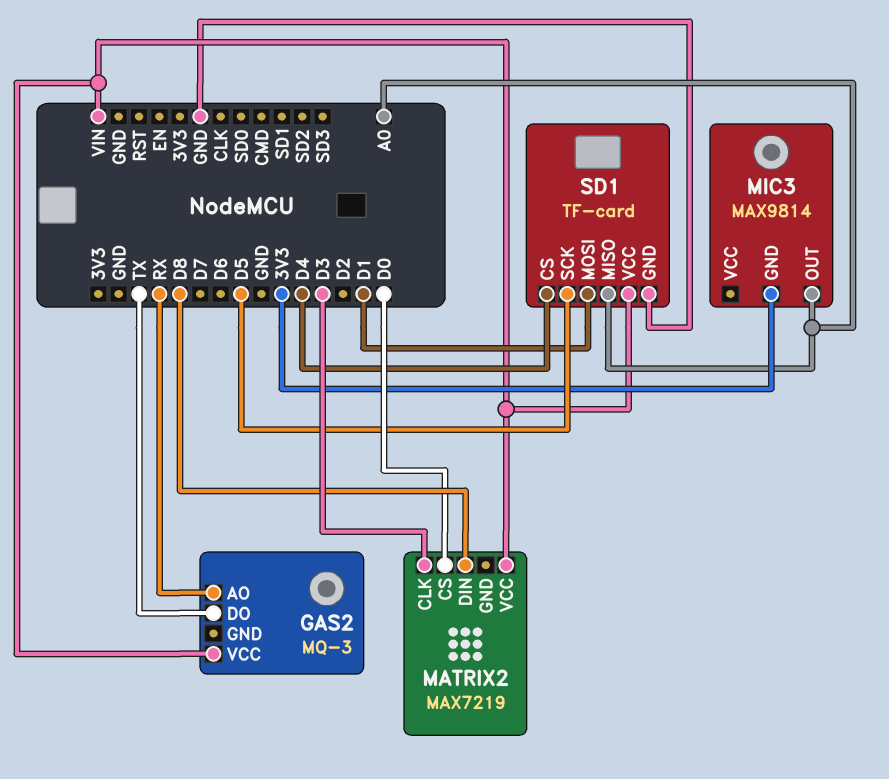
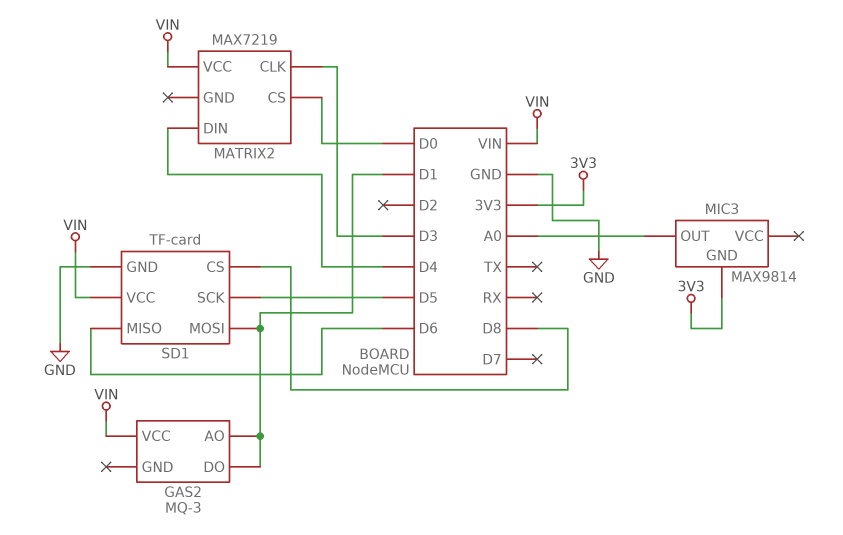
GAS2 pin AO: RX -> D1
GAS2 pin DO: TX -> D1
MATRIX2 pin DIN: D8 -> D4
SD1 pin CS: D4 -> D8
SD1 pin MISO: A0 -> D6

